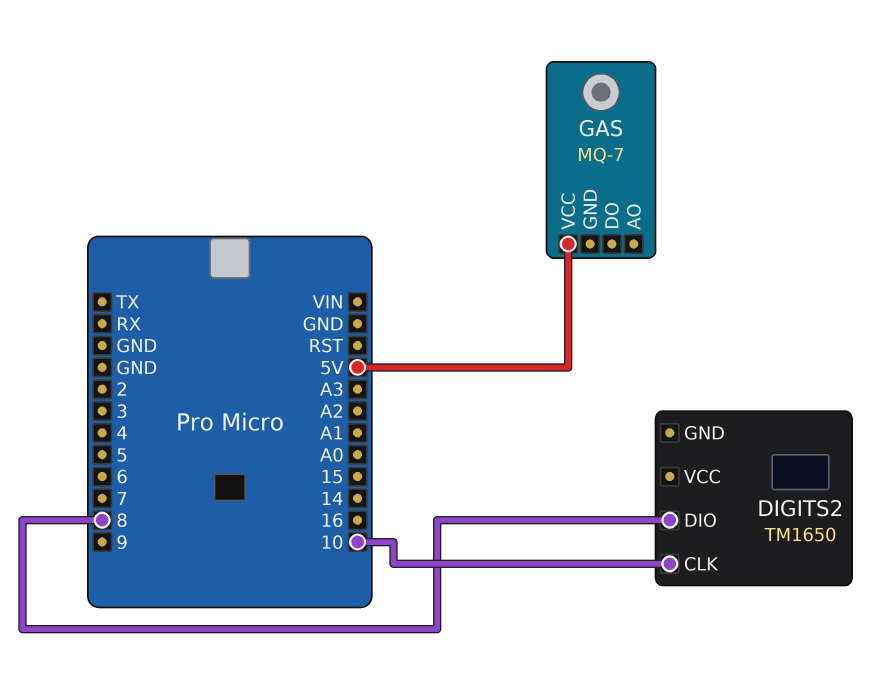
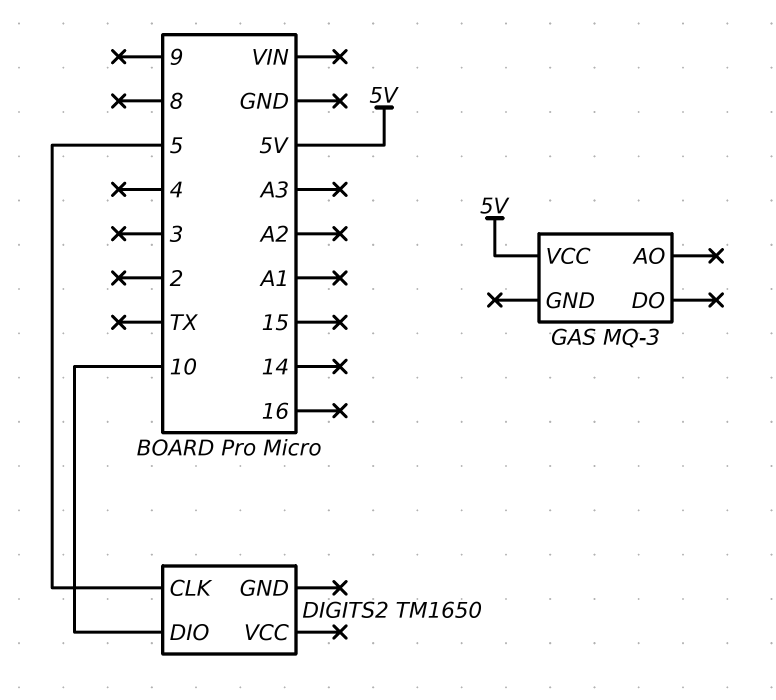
DIGITS2 pin CLK: 10 -> 5
DIGITS2 pin DIO: 8 -> 10
GAS: MQ-7 -> MQ-3

